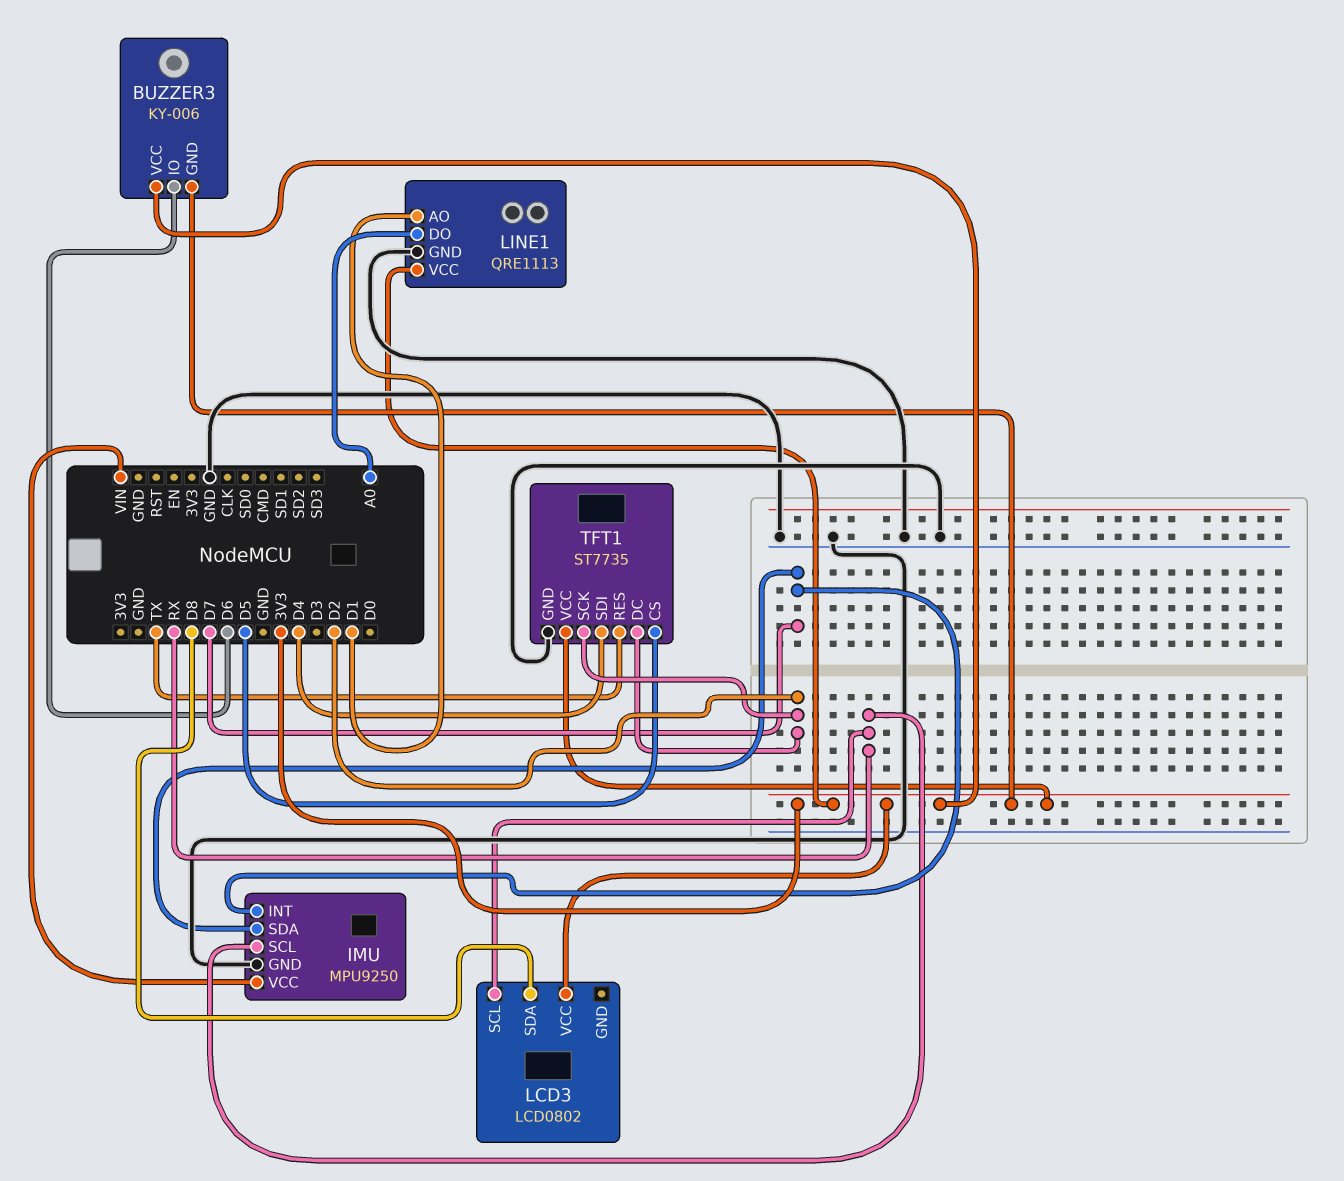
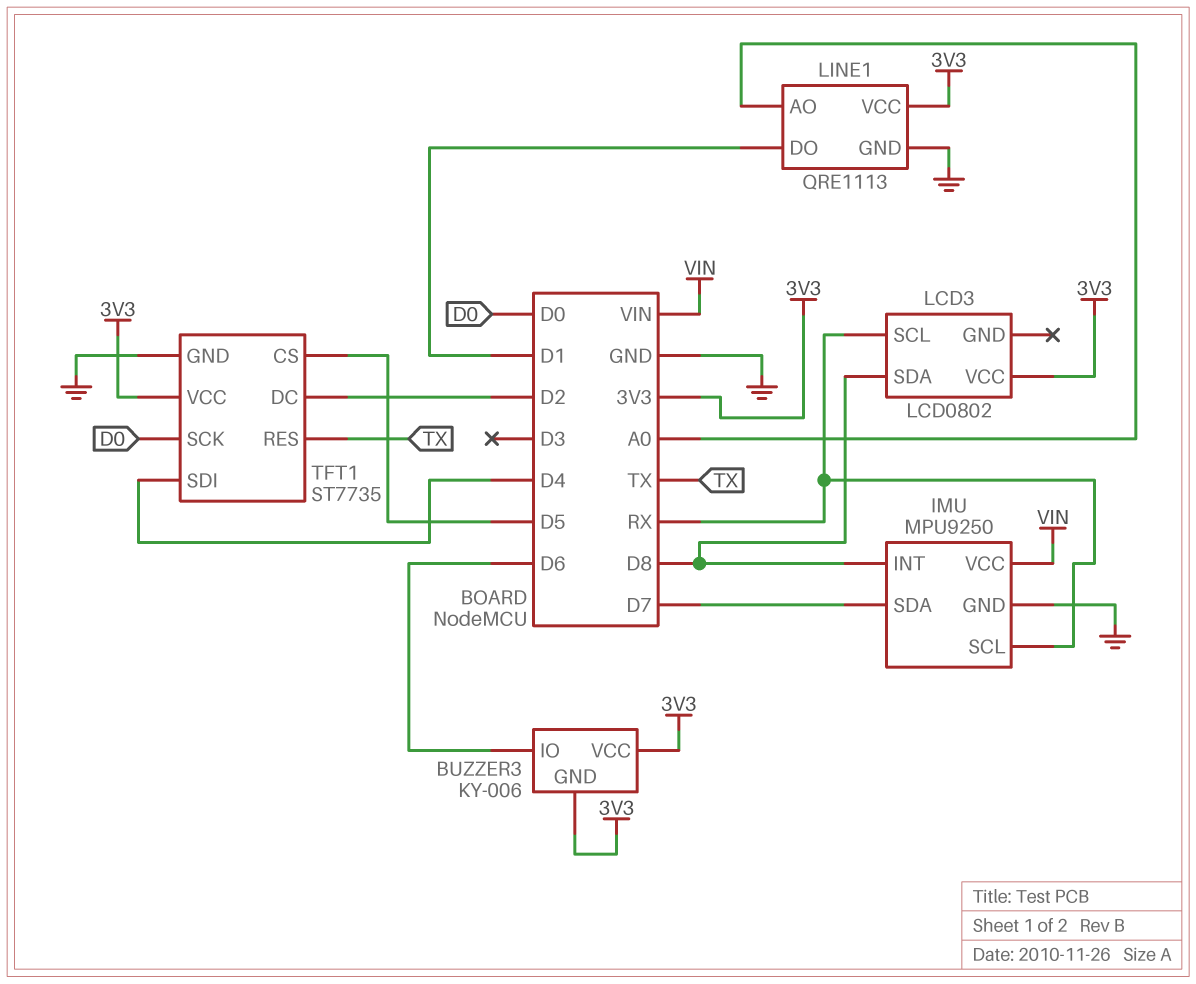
IMU pin INT: D7 -> D8
LINE1 pin AO: D1 -> A0
LINE1 pin DO: A0 -> D1
TFT1 pin SCK: D2 -> D0

